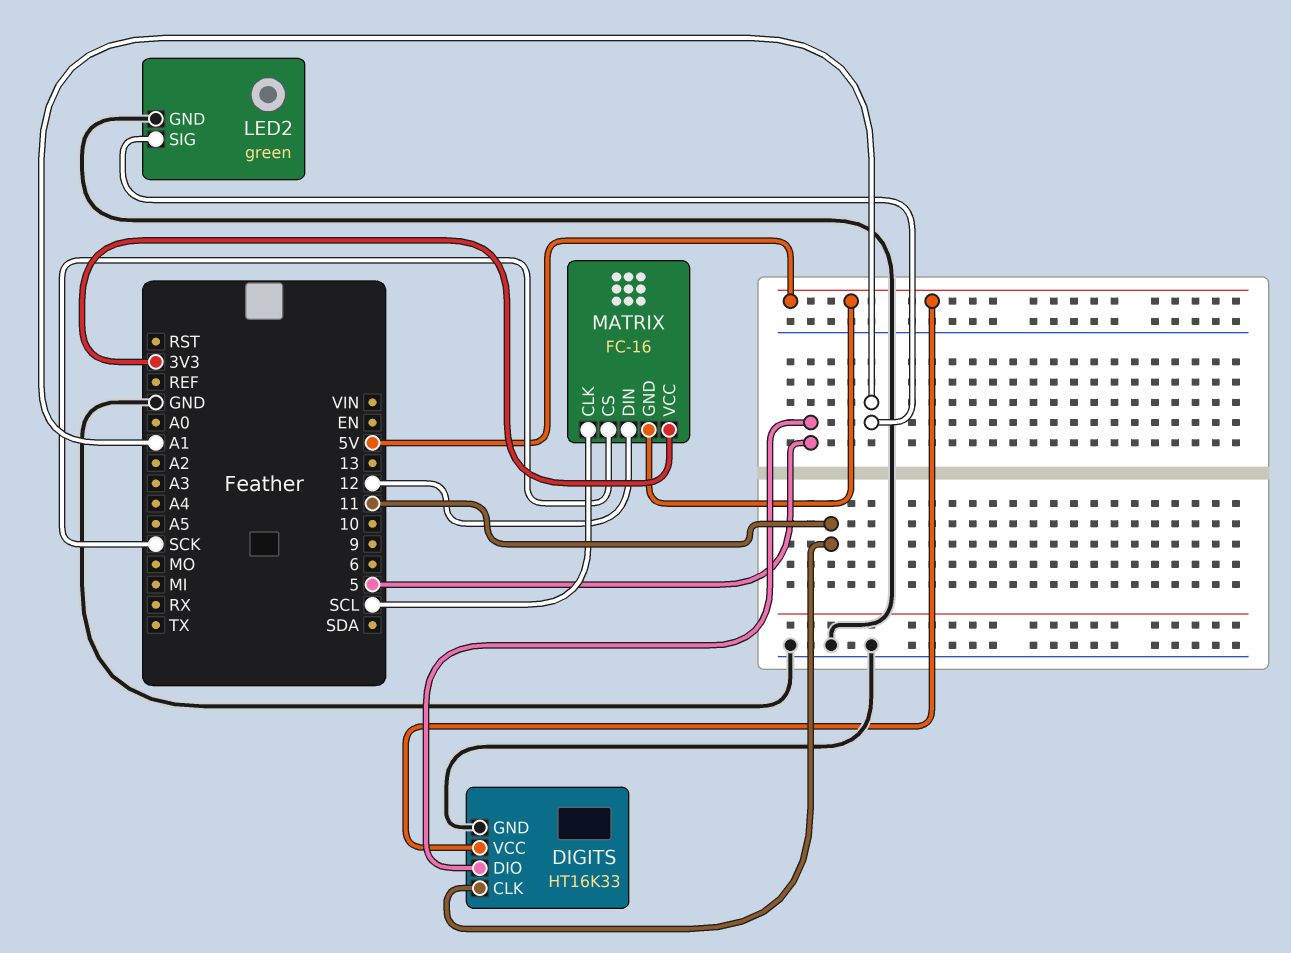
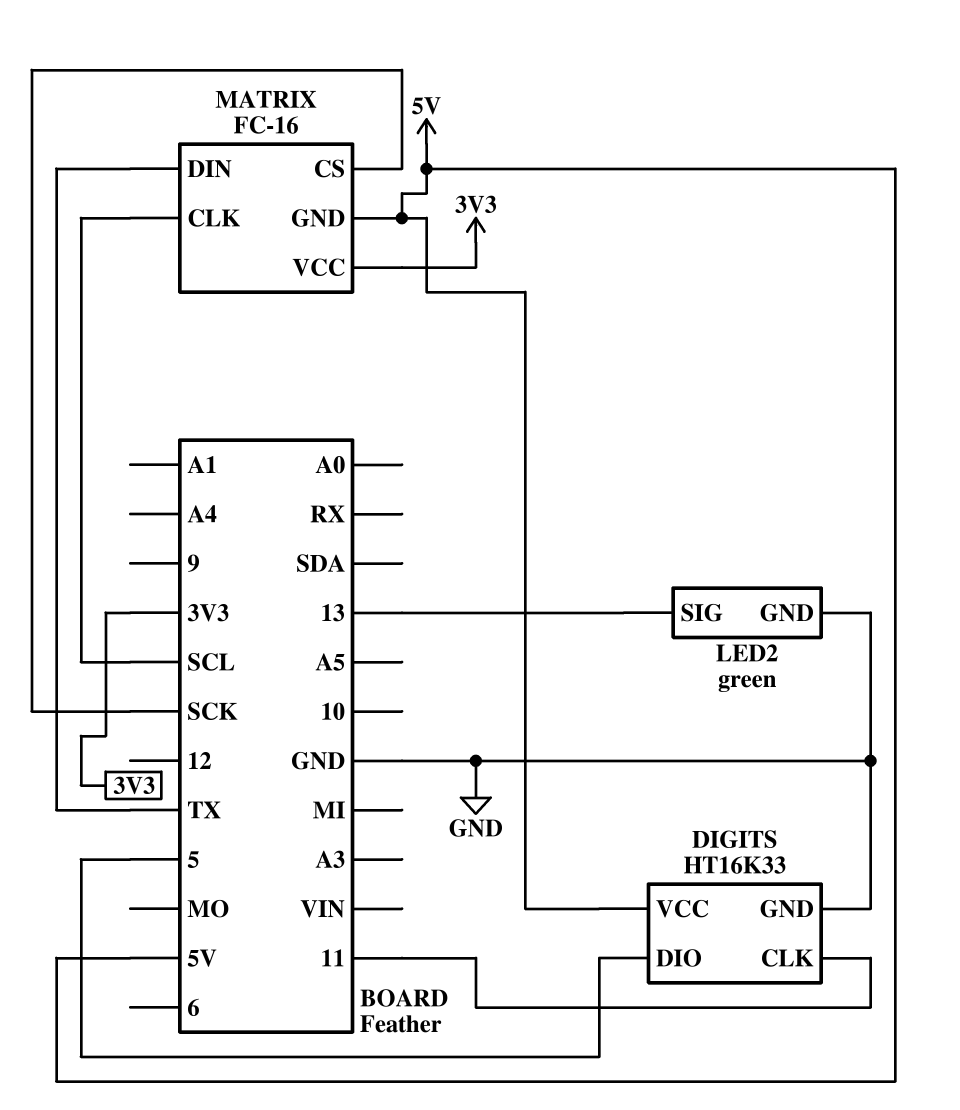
LED2 pin SIG: A1 -> 13
MATRIX pin DIN: 12 -> TX

